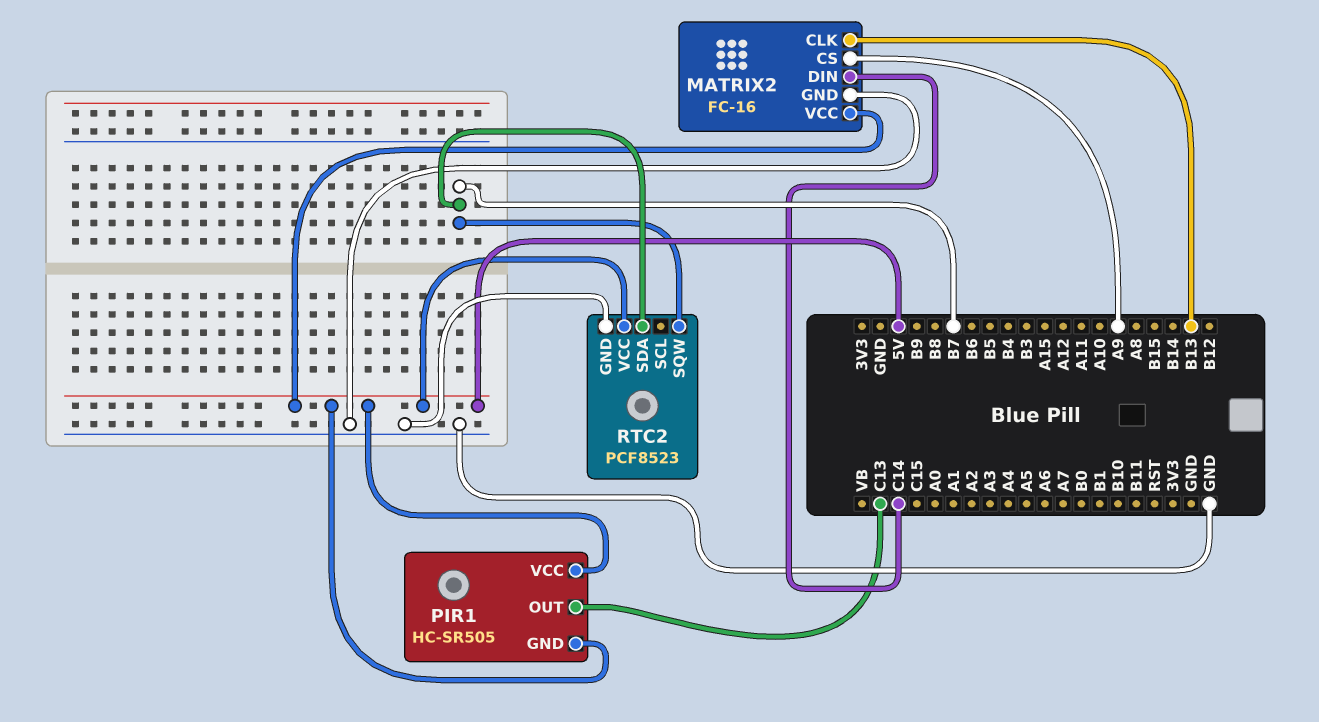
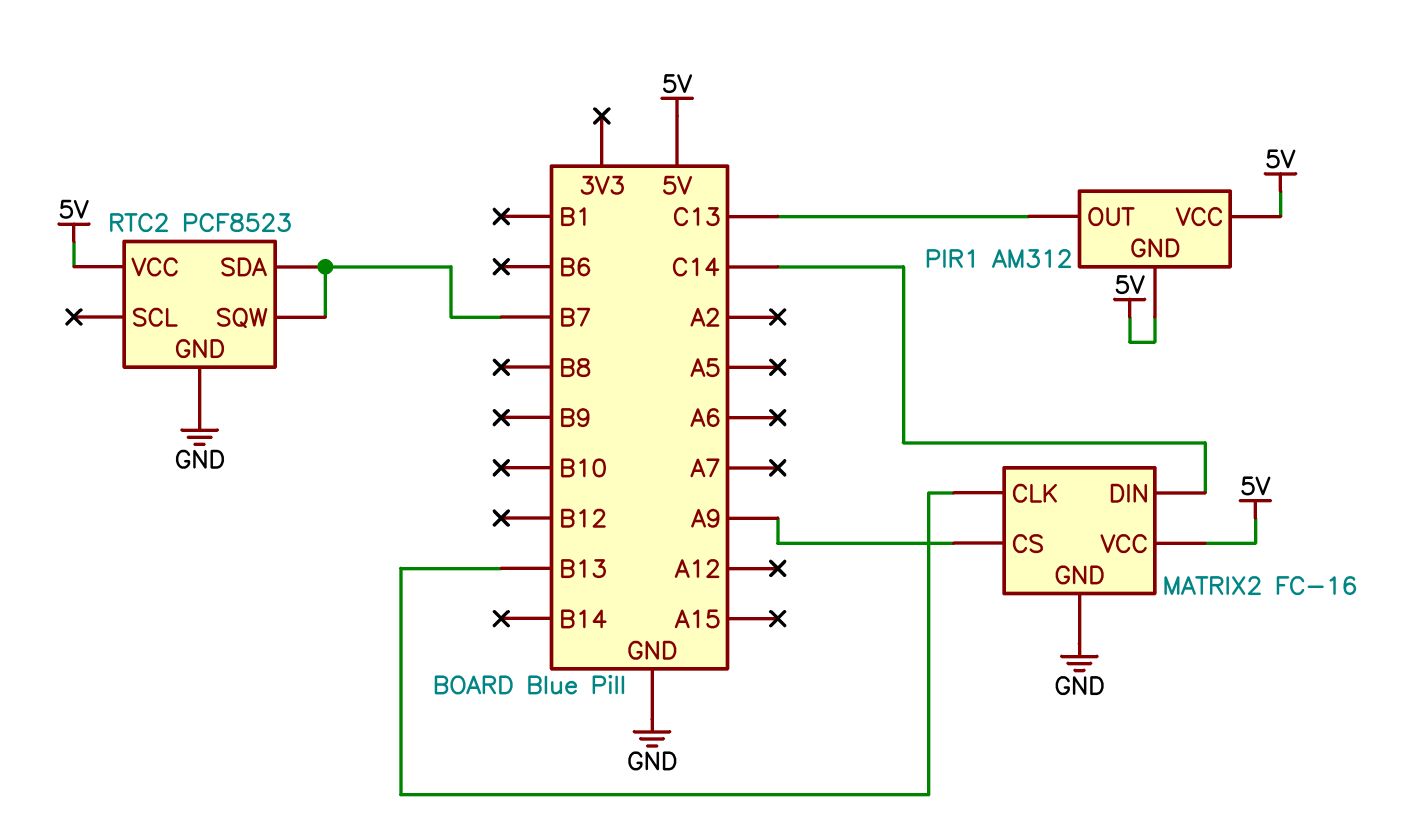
PIR1: HC-SR505 -> AM312

